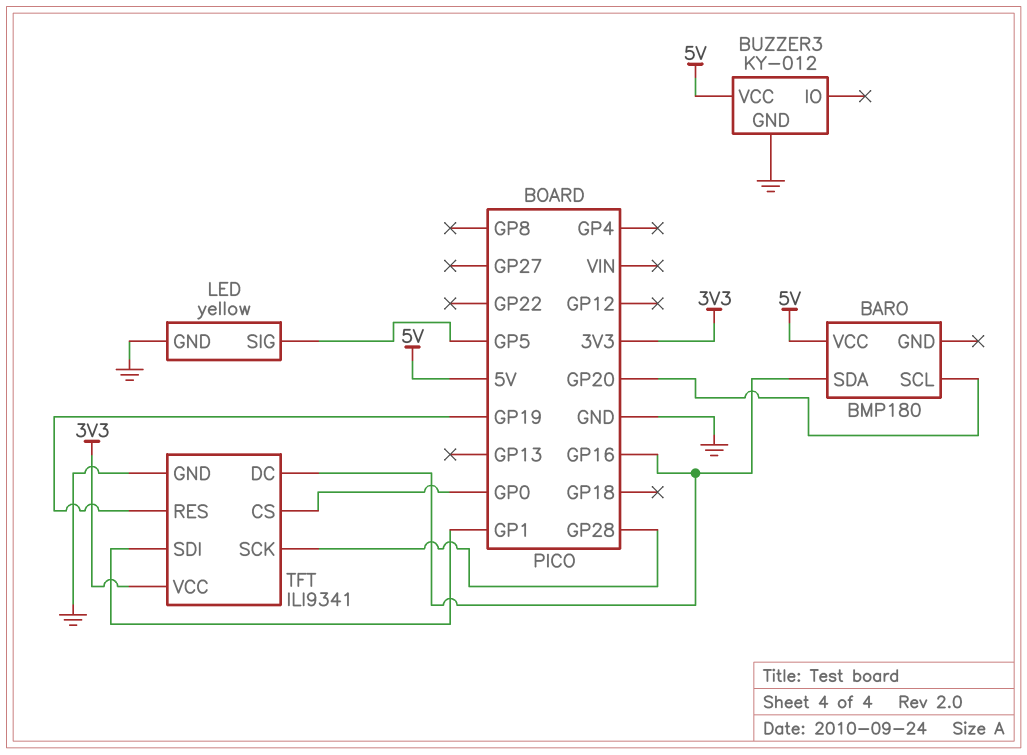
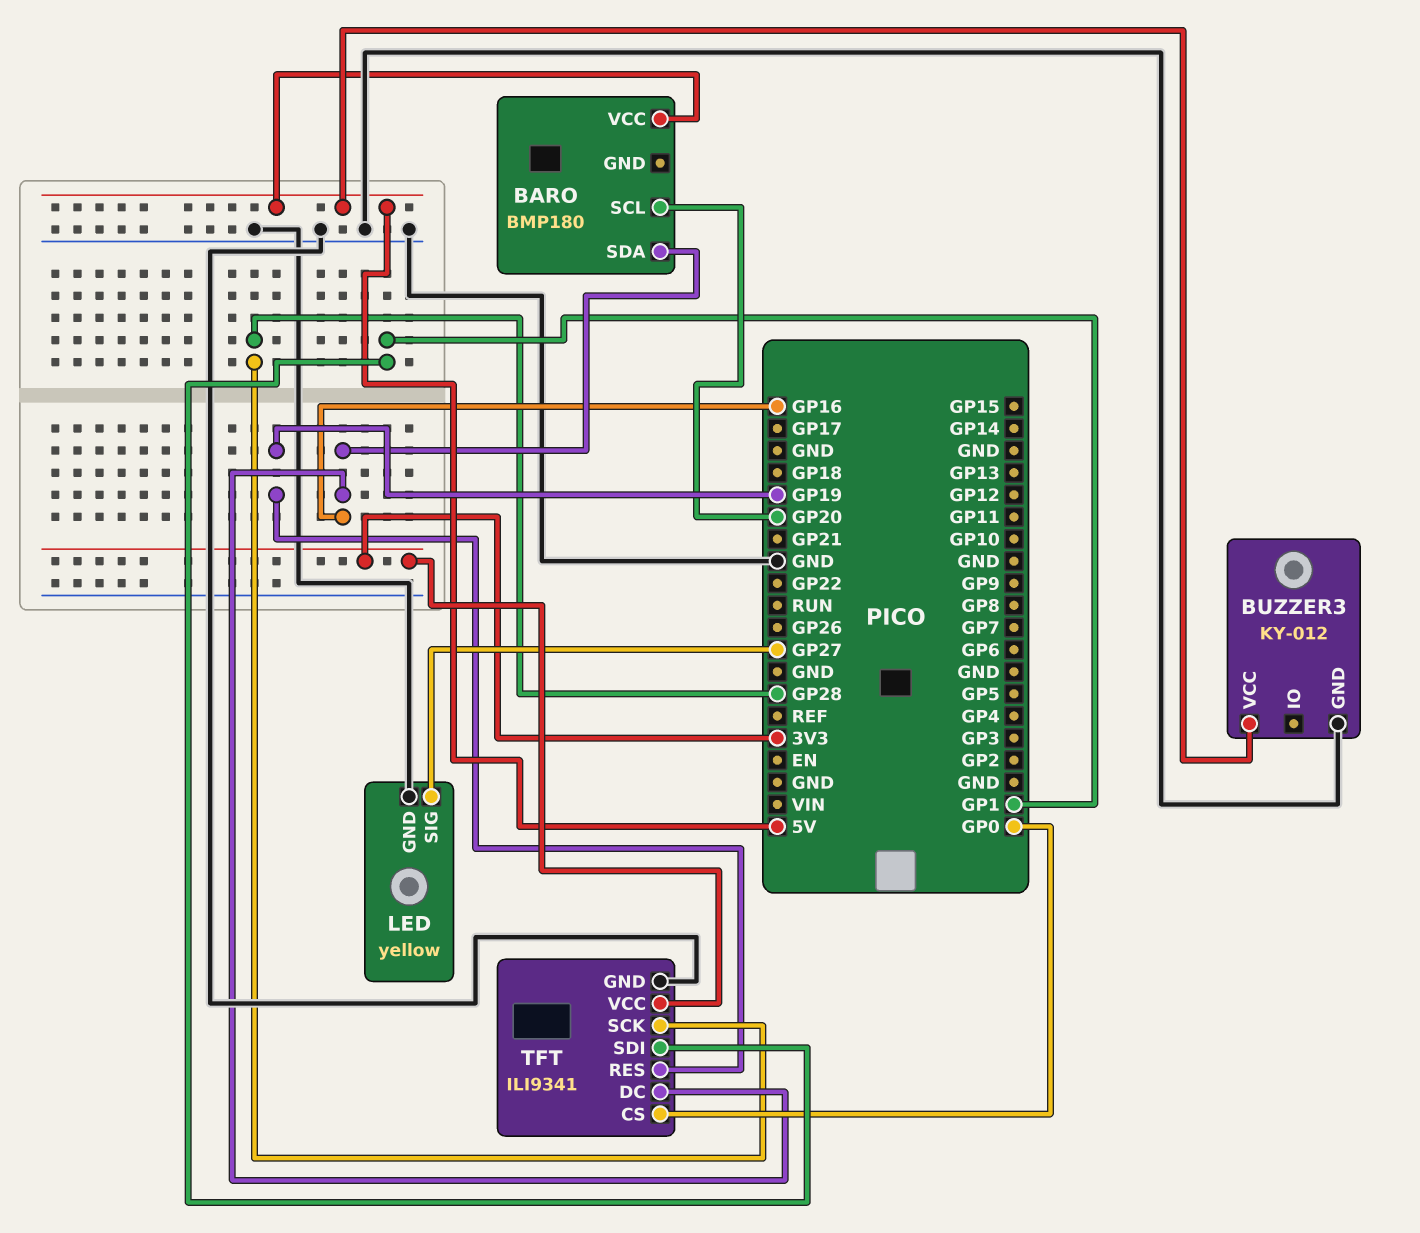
LED pin SIG: GP5 -> GP27

